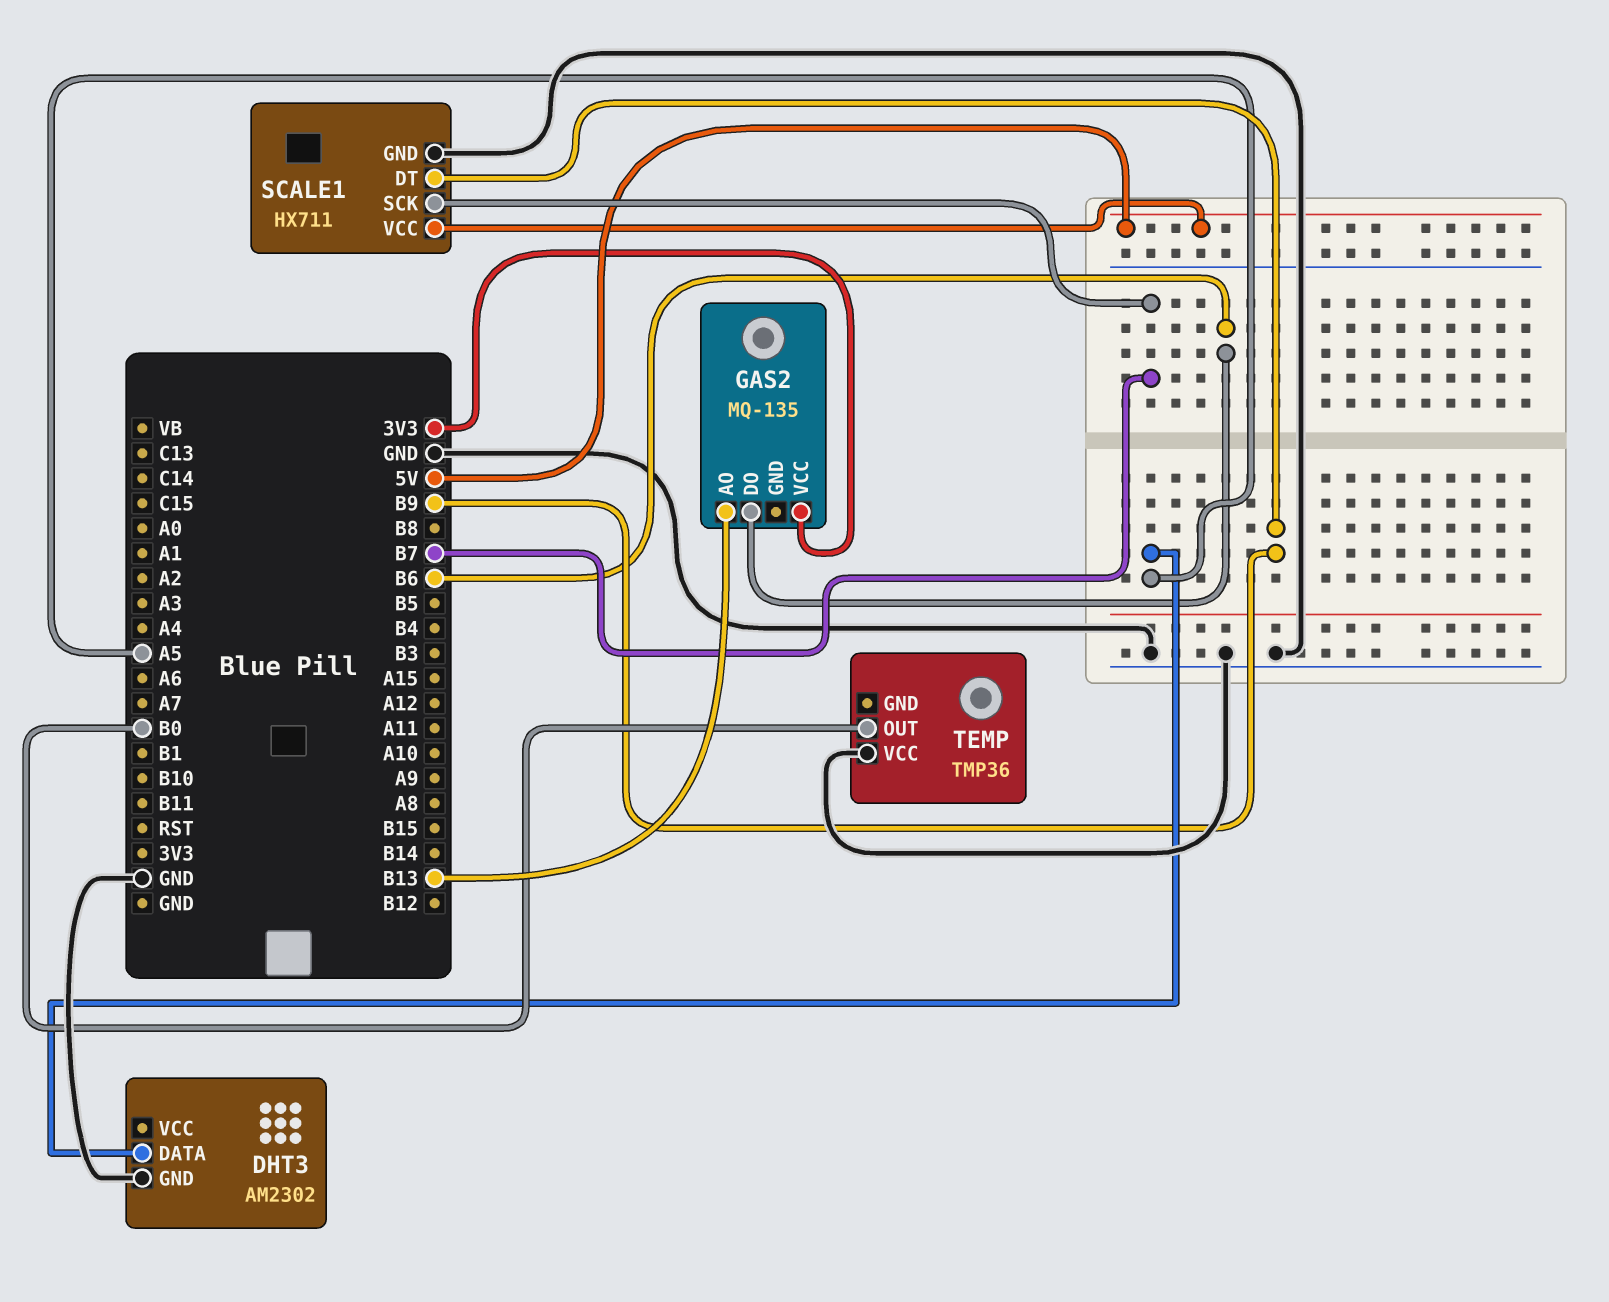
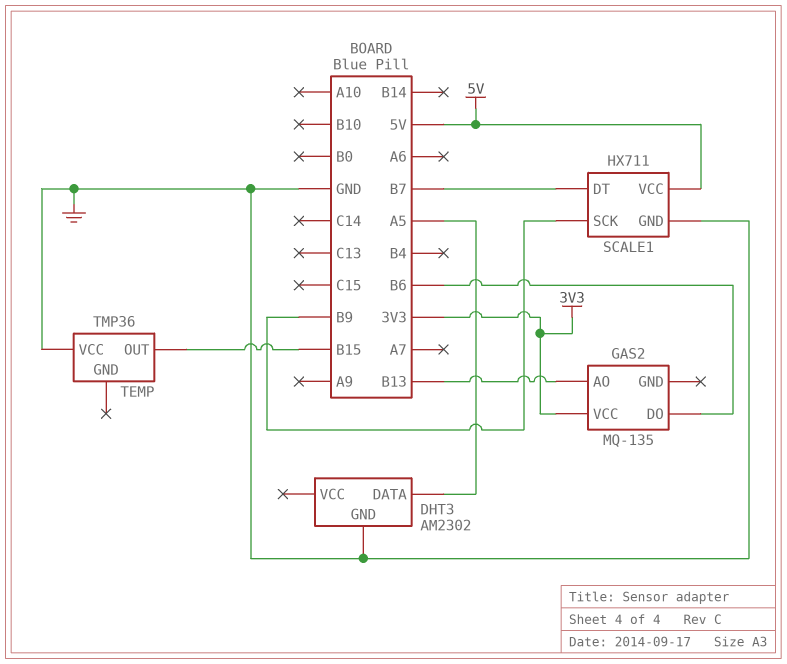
SCALE1 pin DT: B9 -> B7
SCALE1 pin SCK: B7 -> B9
TEMP pin OUT: B0 -> B15

